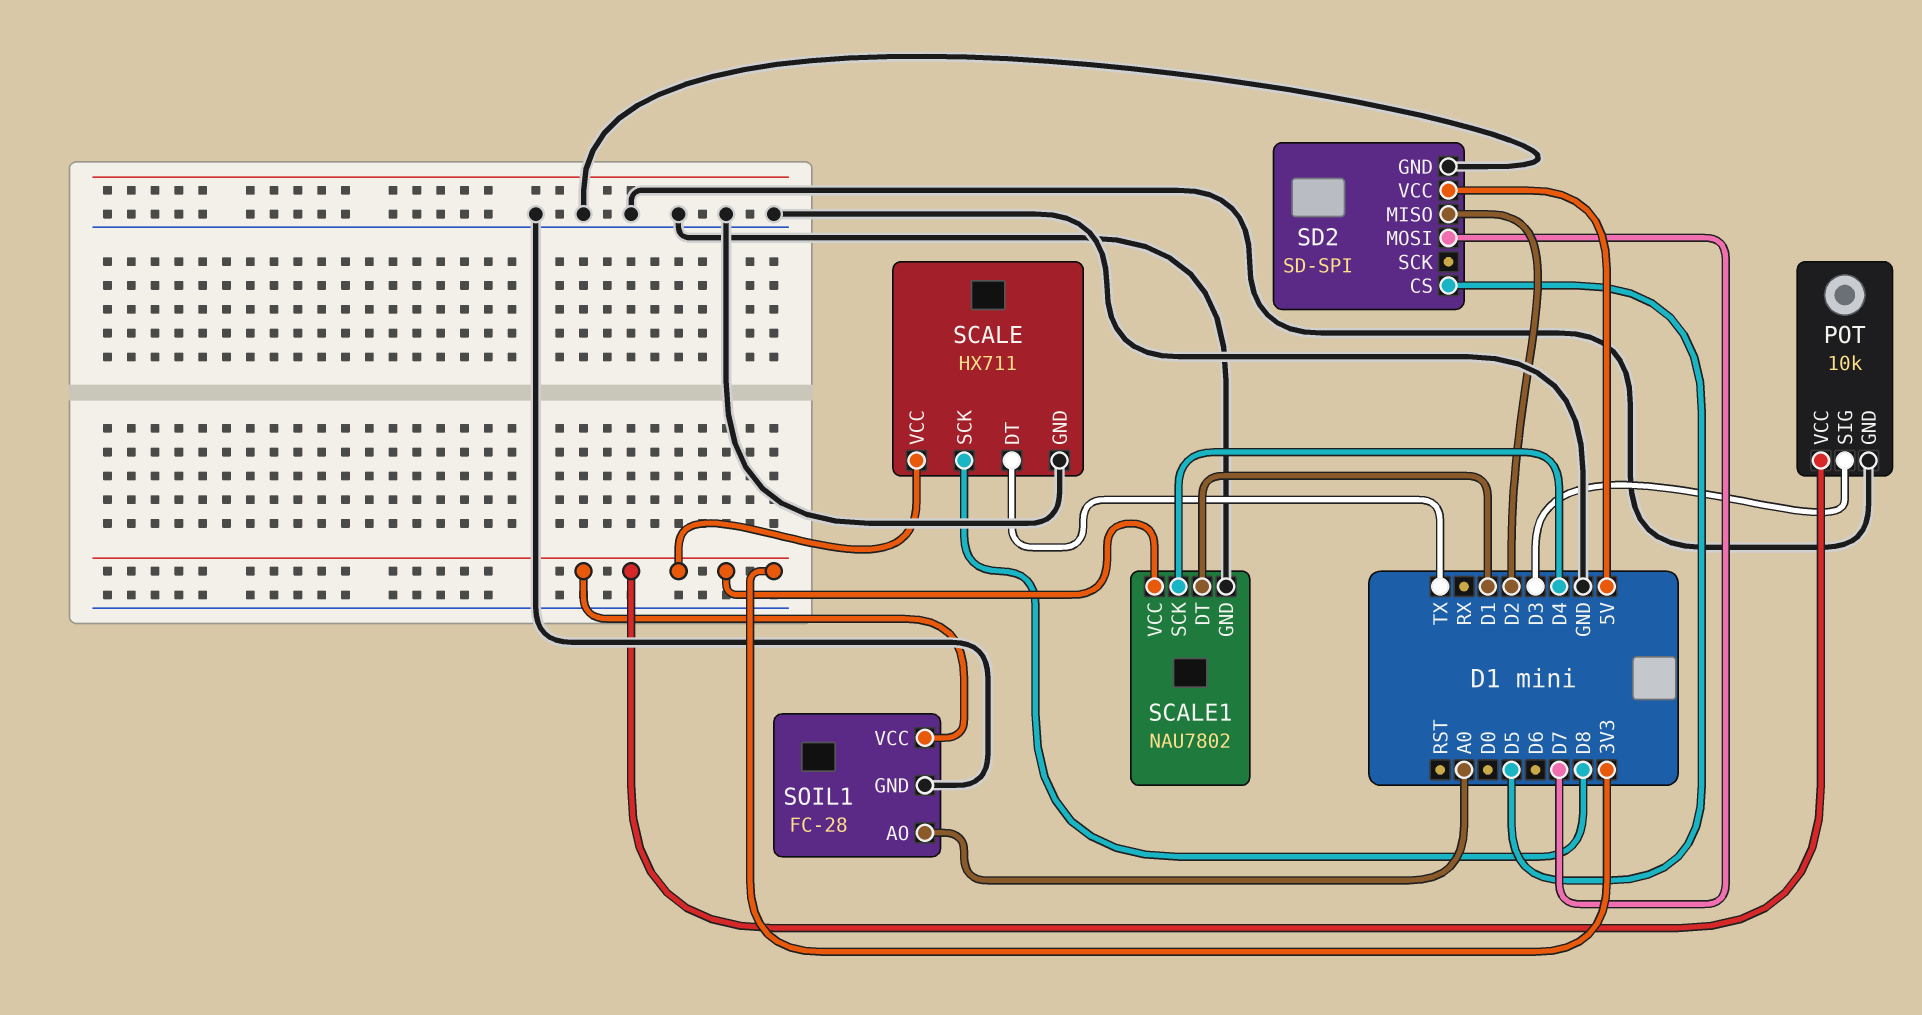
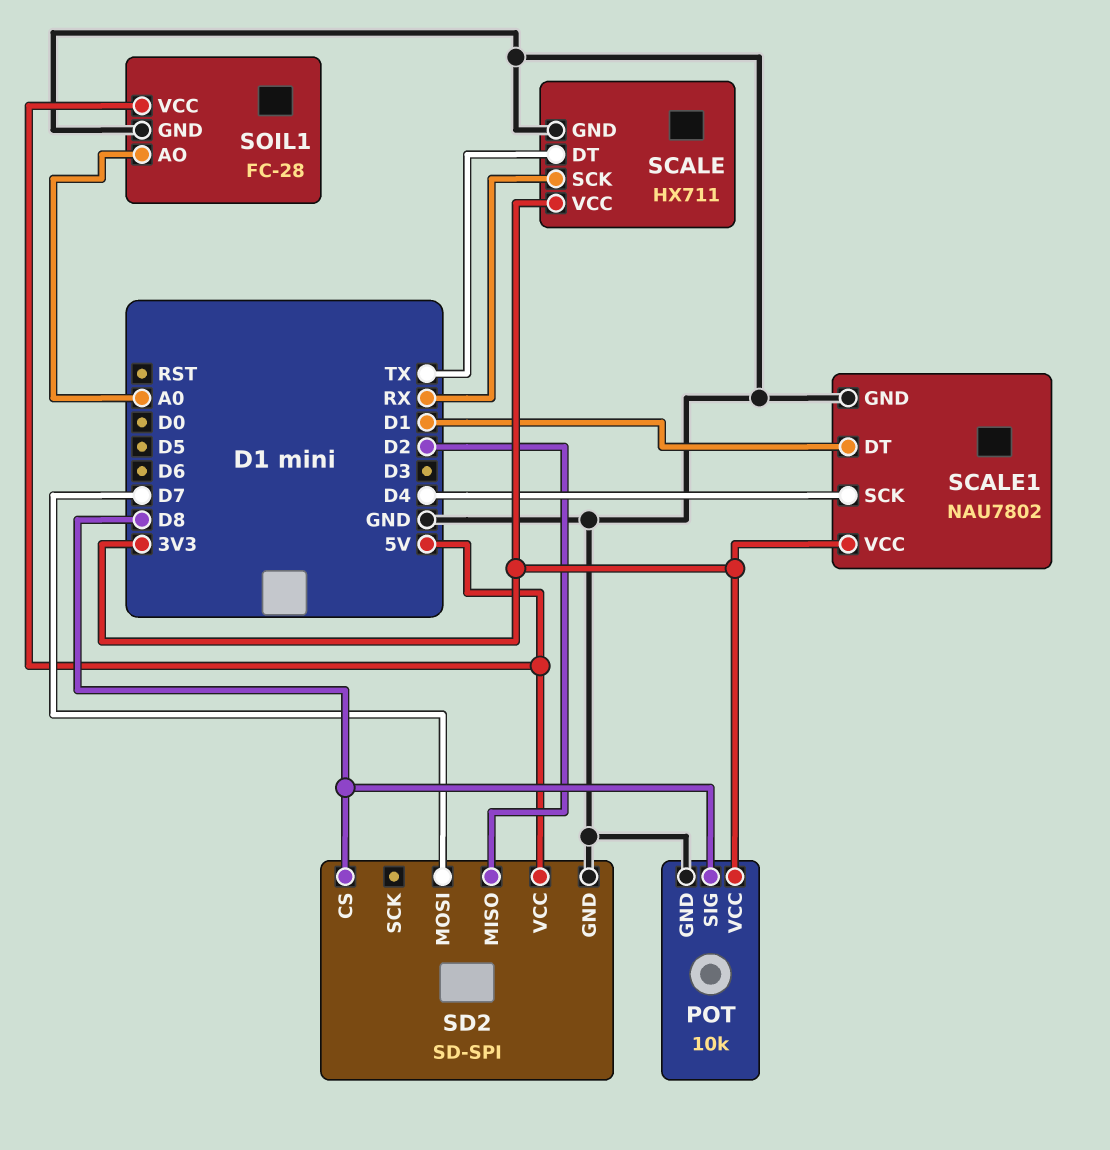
POT pin SIG: D3 -> D8
SCALE pin SCK: D8 -> RX
SD2 pin CS: D5 -> D8
SOIL1 pin VCC: 3V3 -> 5V

